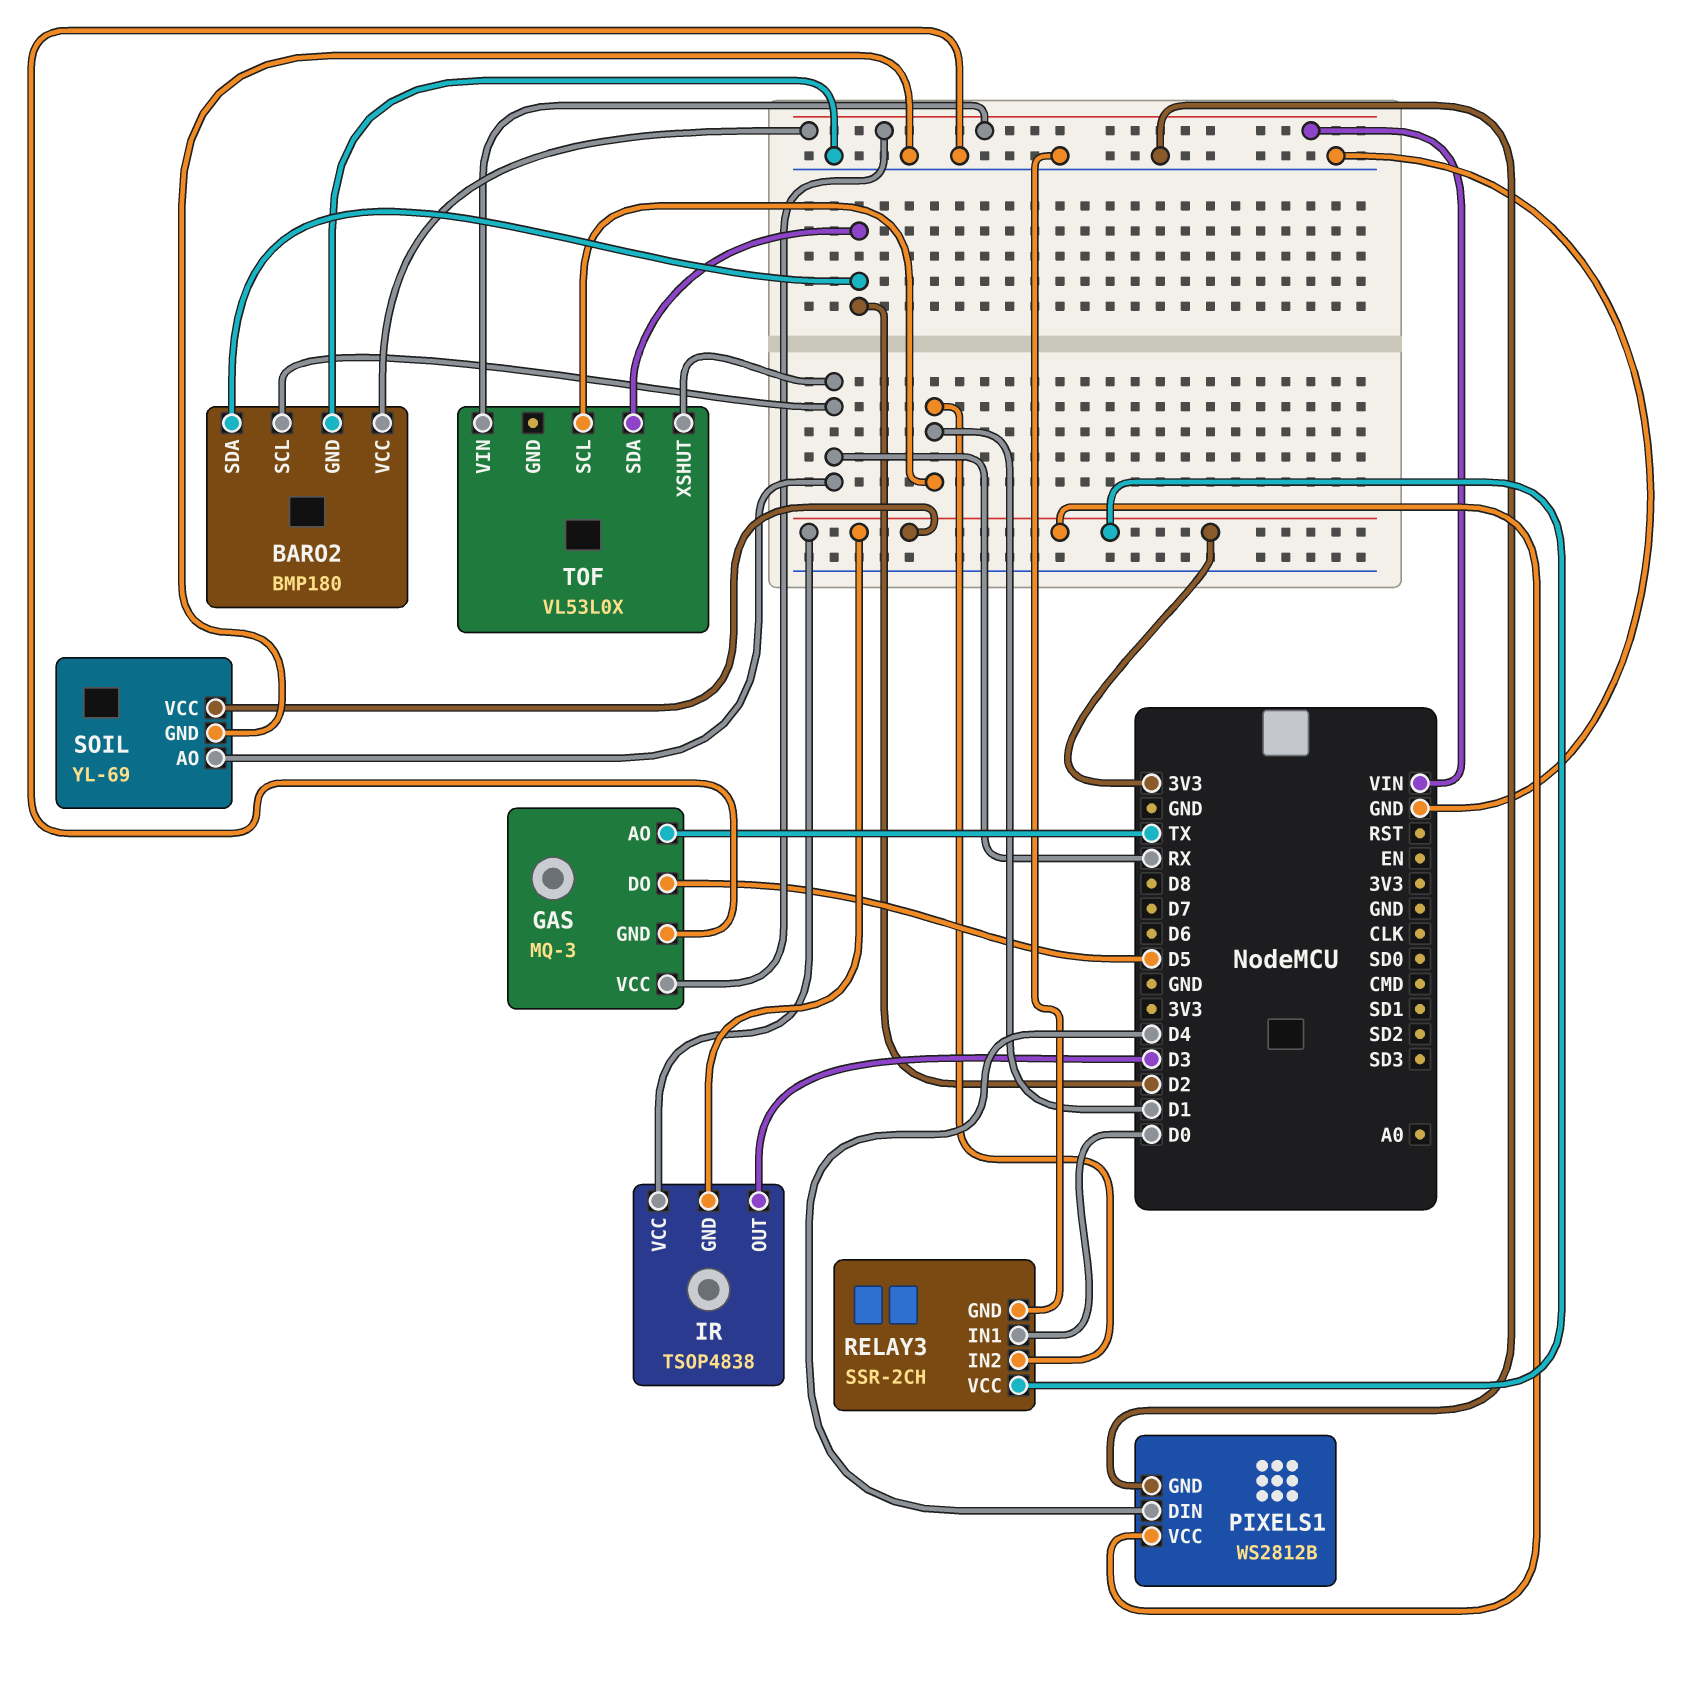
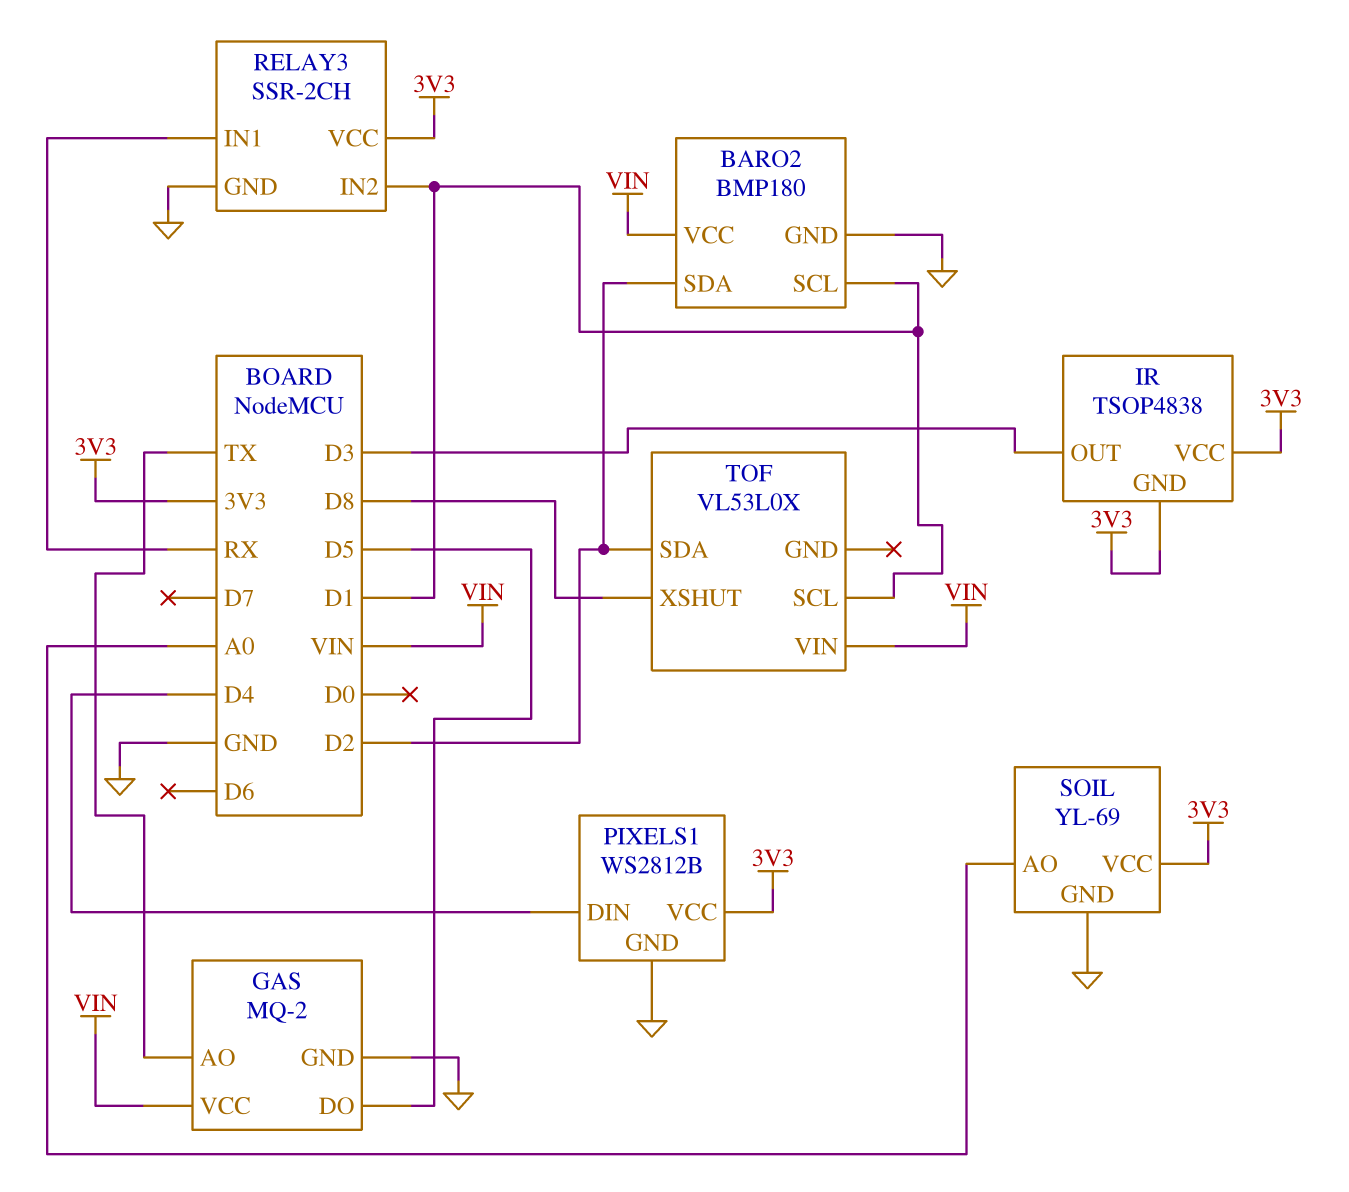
BARO2 pin SCL: RX -> D1
GAS: MQ-3 -> MQ-2
RELAY3 pin IN1: D0 -> RX
SOIL pin AO: RX -> A0
TOF pin XSHUT: RX -> D8

